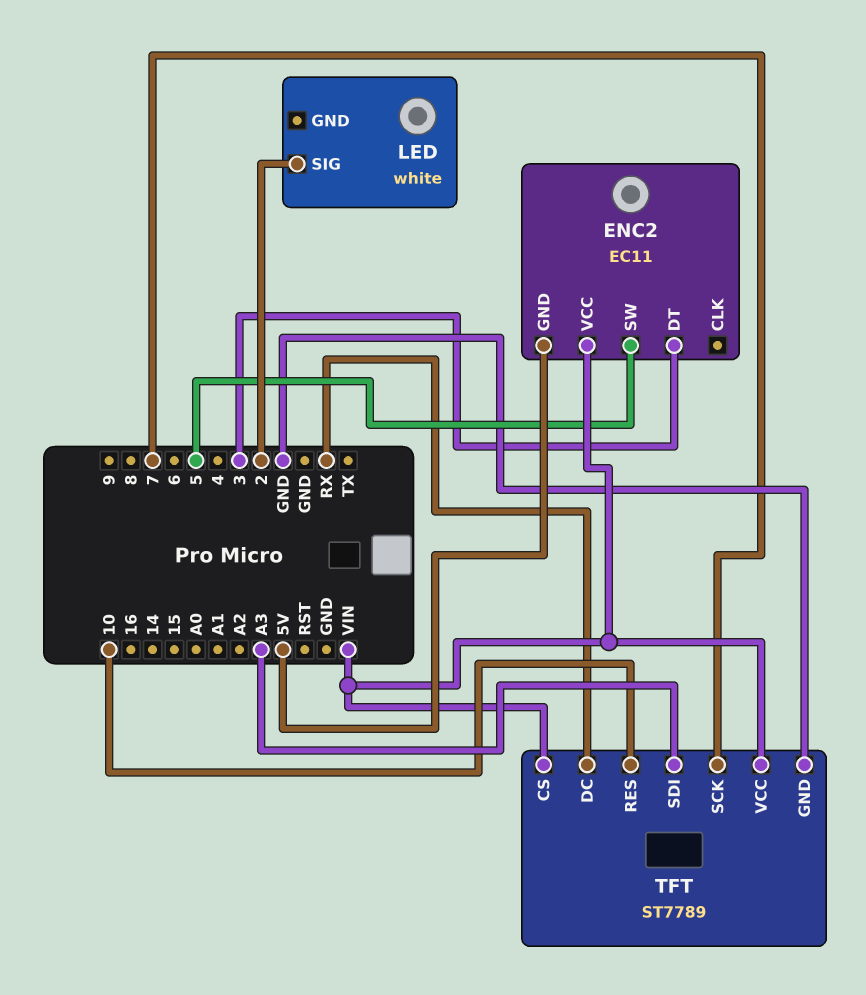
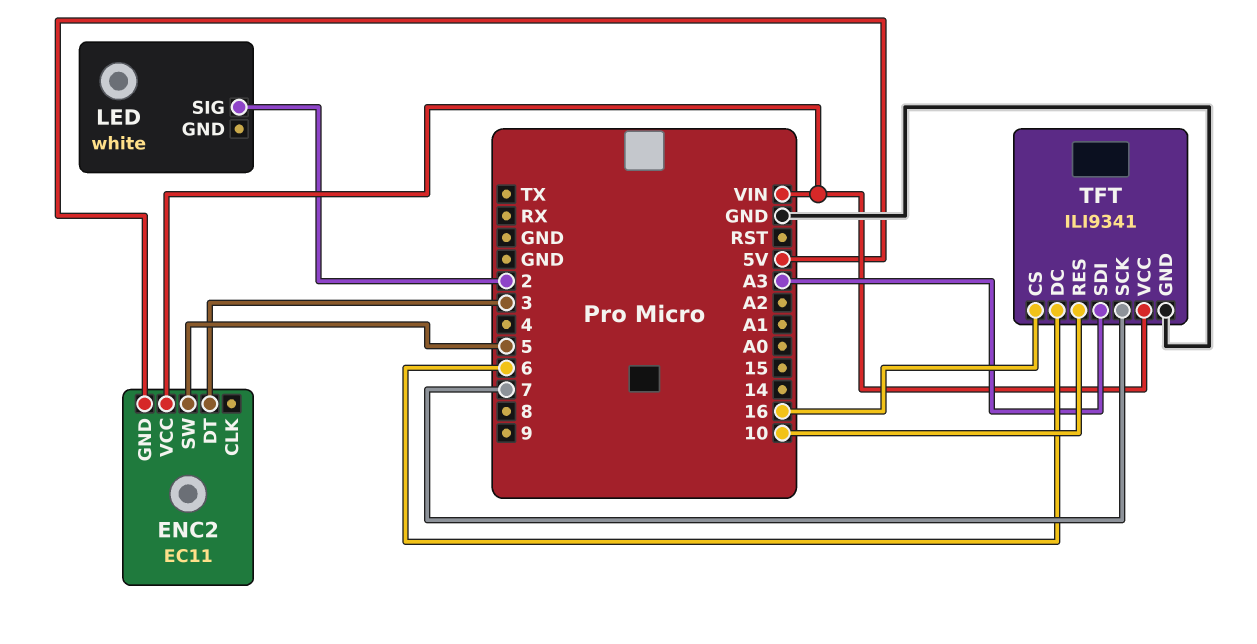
TFT: ST7789 -> ILI9341
TFT pin CS: VIN -> 16
TFT pin DC: RX -> 6

